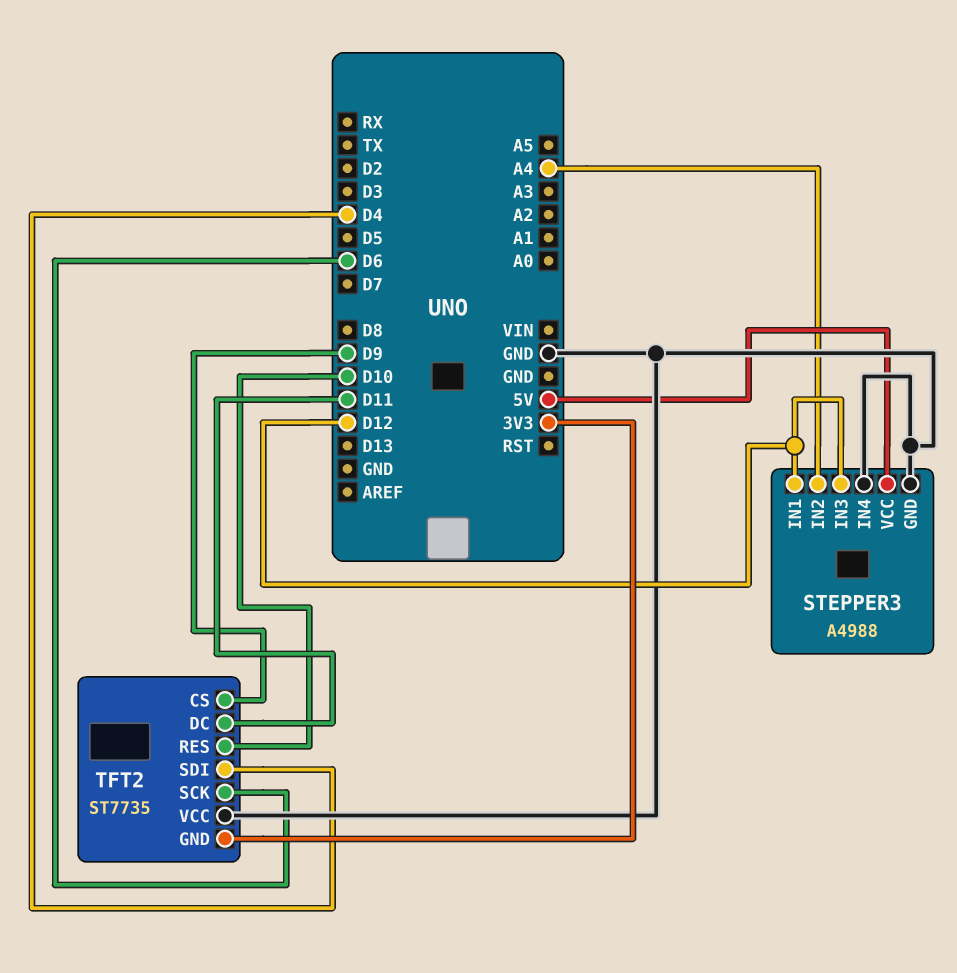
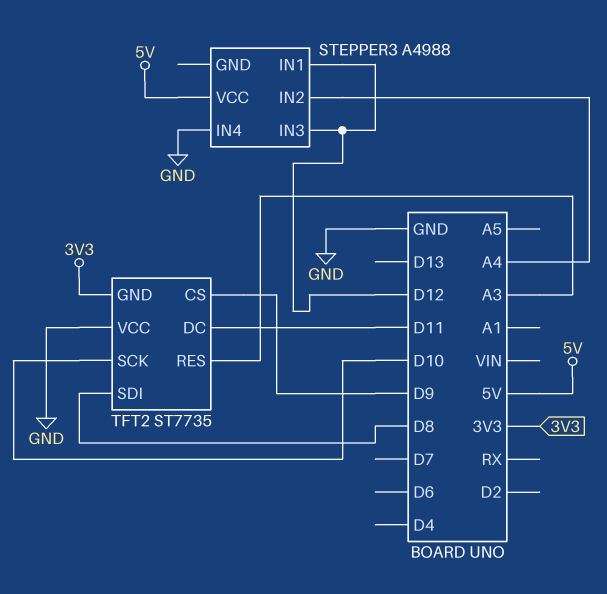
STEPPER3 pin GND: GND -> none
TFT2 pin RES: D10 -> A3
TFT2 pin SCK: D6 -> D10
TFT2 pin SDI: D4 -> D8

